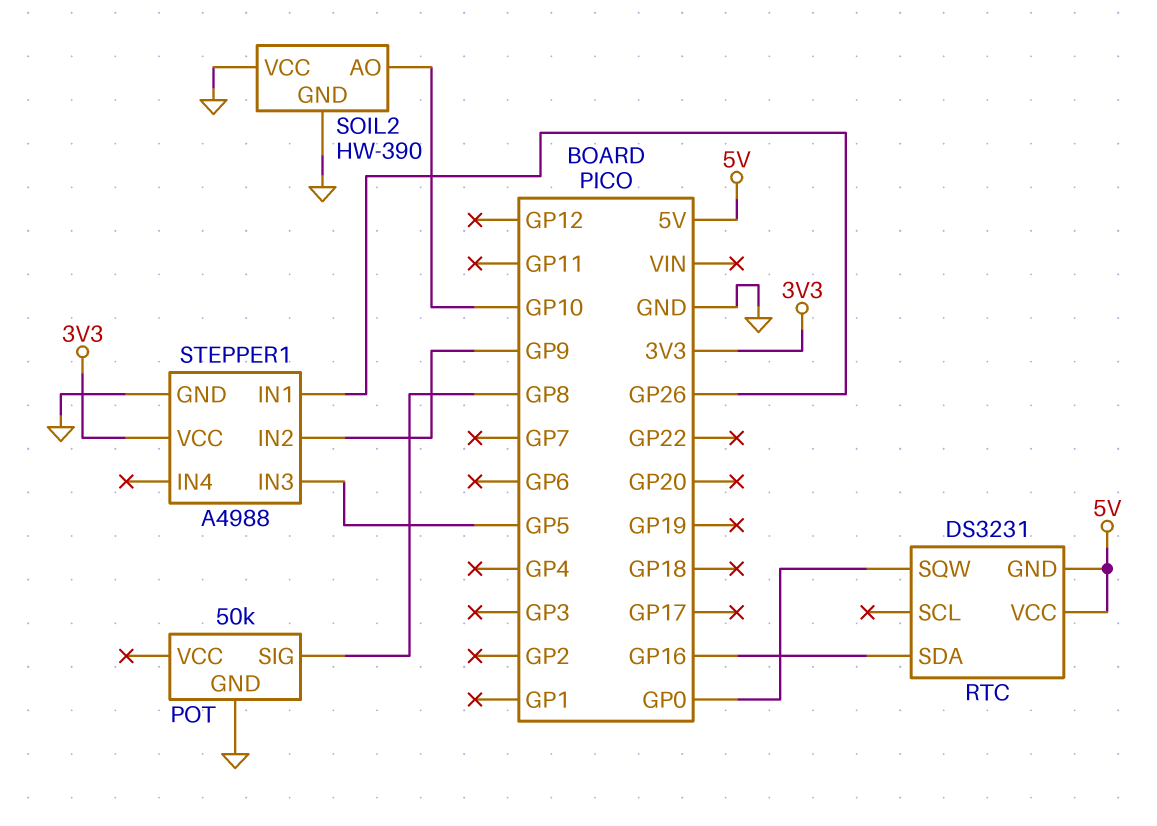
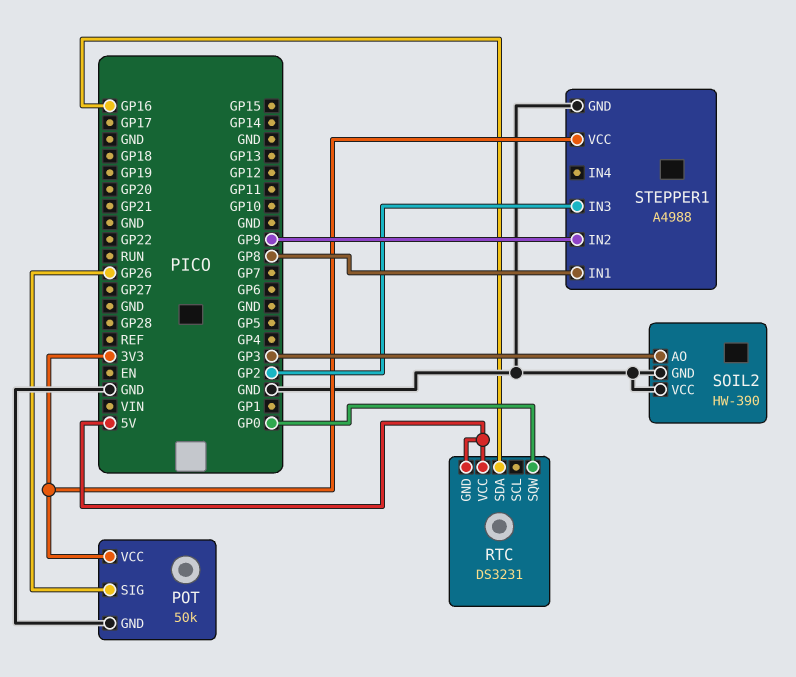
POT pin SIG: GP8 -> GP26
POT pin VCC: none -> 3V3
SOIL2 pin AO: GP10 -> GP3
STEPPER1 pin IN1: GP26 -> GP8
STEPPER1 pin IN3: GP5 -> GP2

